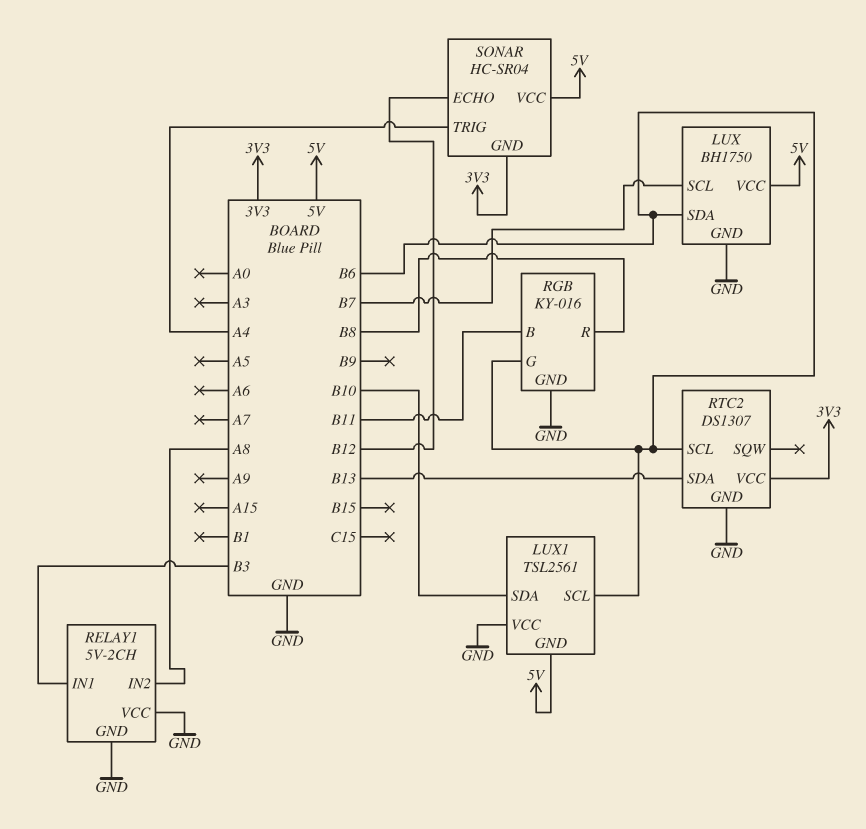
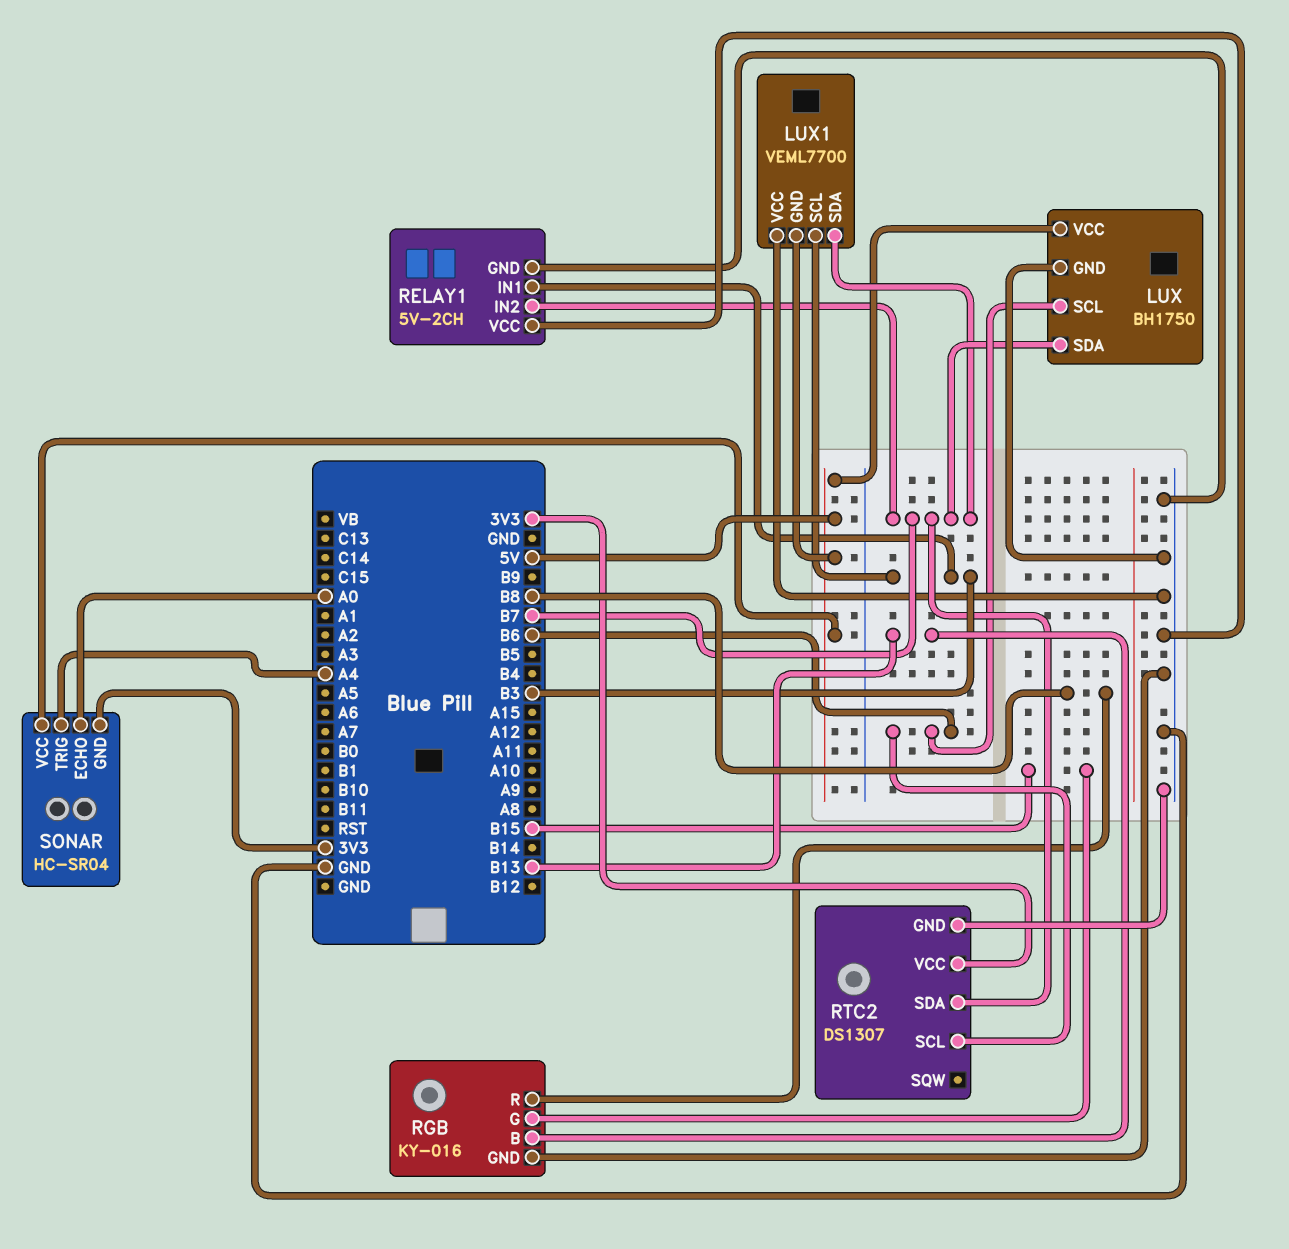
LUX pin SCL: B7 -> B6
LUX pin SDA: B6 -> B7
LUX1: TSL2561 -> VEML7700
LUX1 pin SCL: B6 -> B3
LUX1 pin SDA: B10 -> B7
RELAY1 pin IN2: A8 -> B7
RGB pin B: B11 -> B13
RGB pin G: B6 -> B15
RTC2 pin SDA: B13 -> B7
SONAR pin ECHO: B12 -> A0

